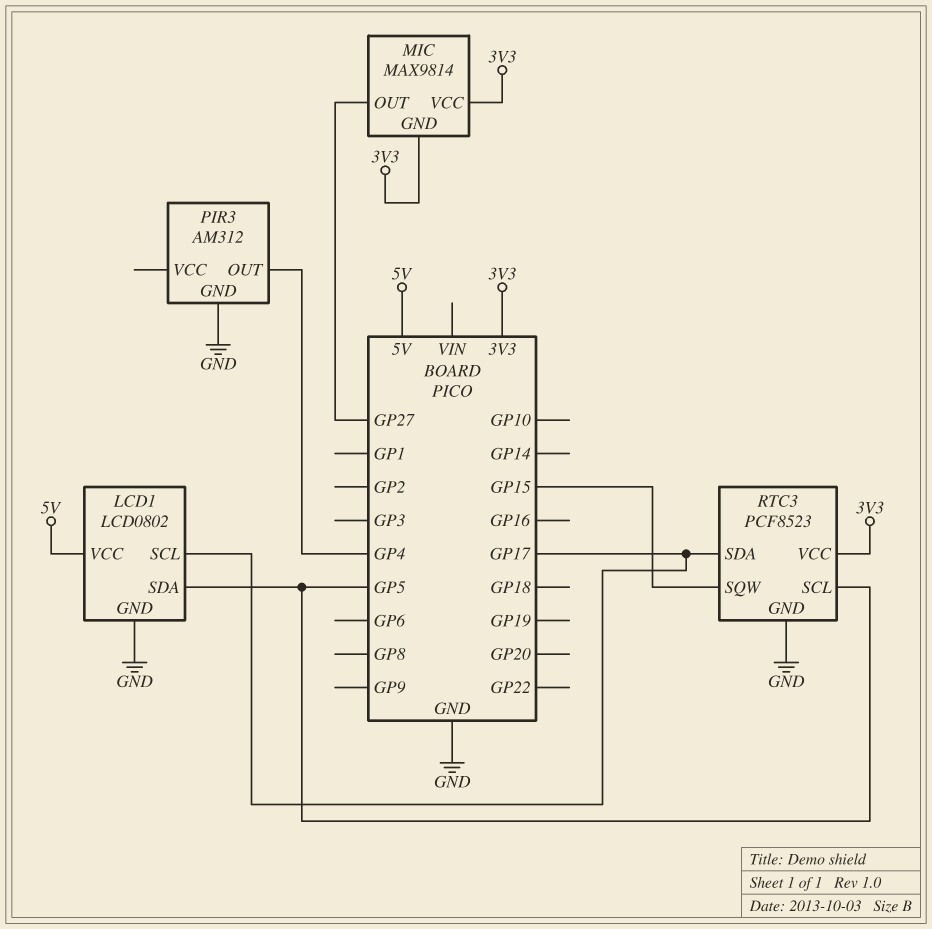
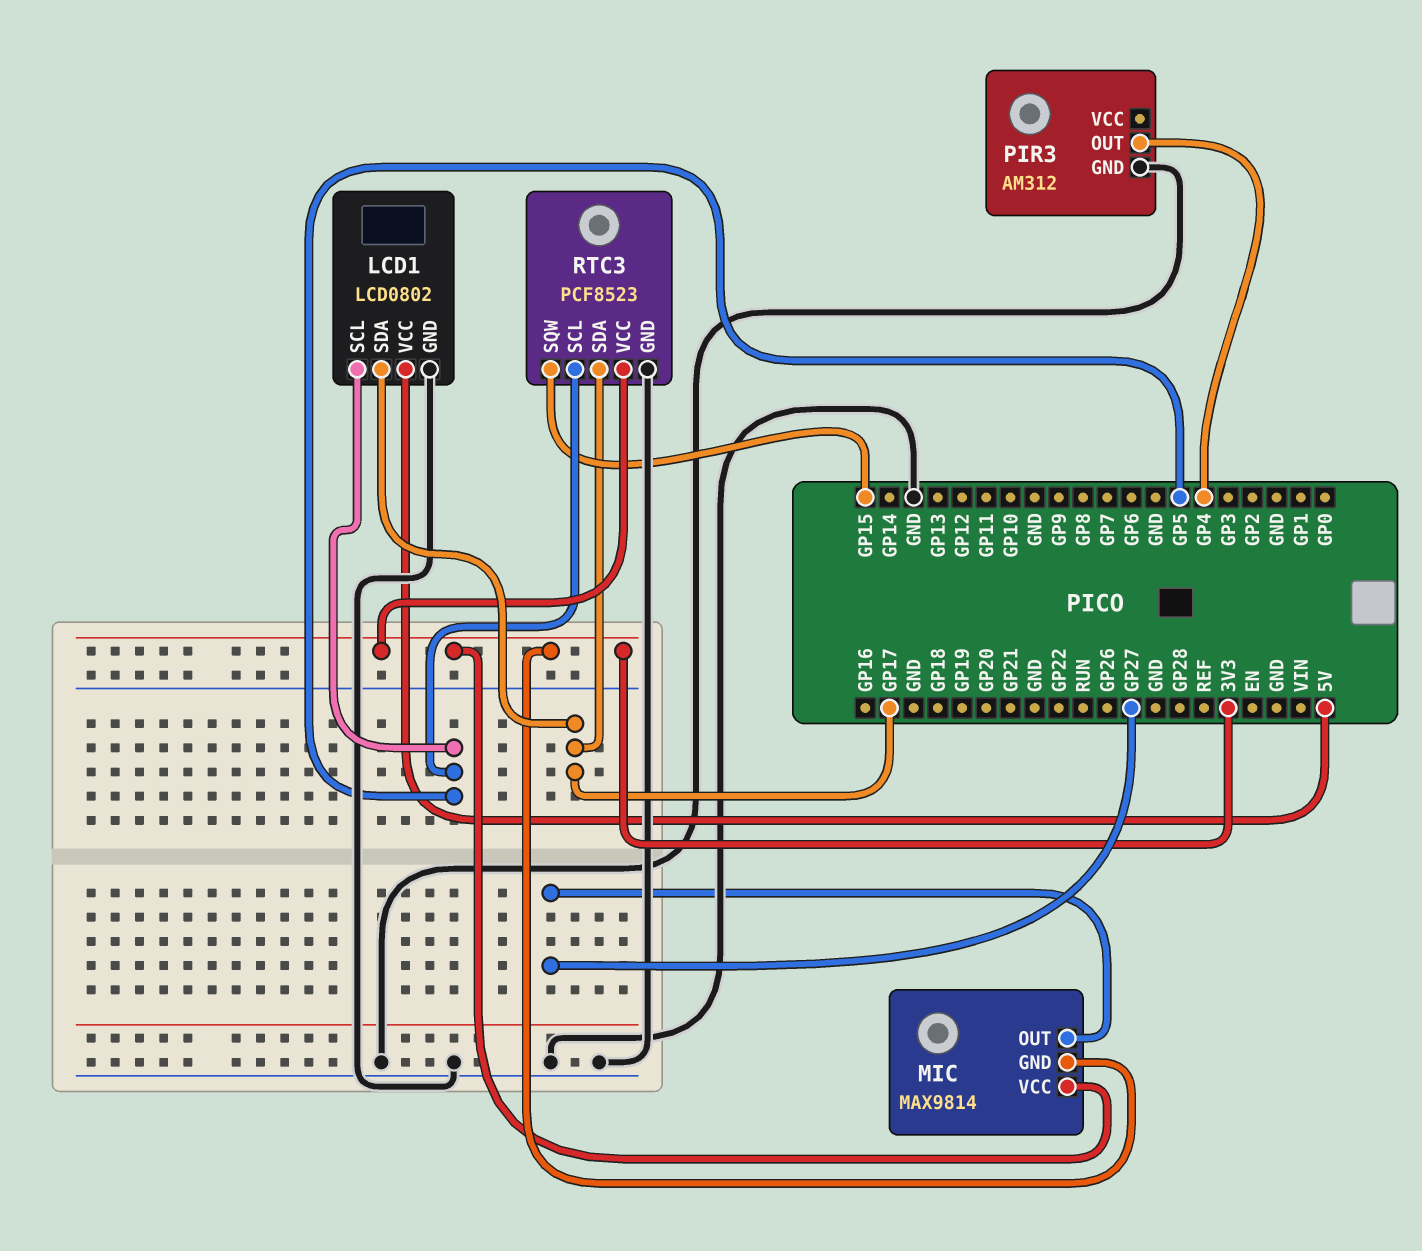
LCD1 pin SCL: GP17 -> GP5
LCD1 pin SDA: GP5 -> GP17

